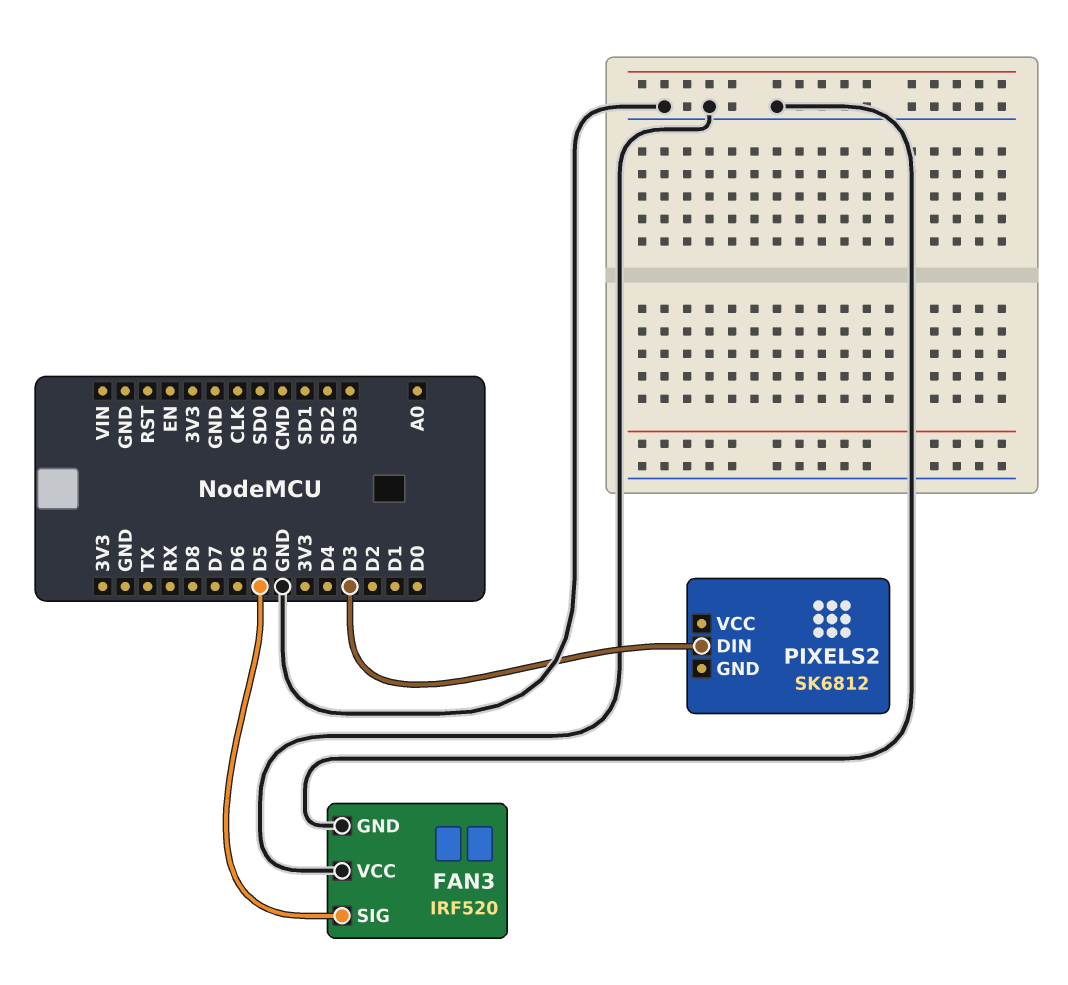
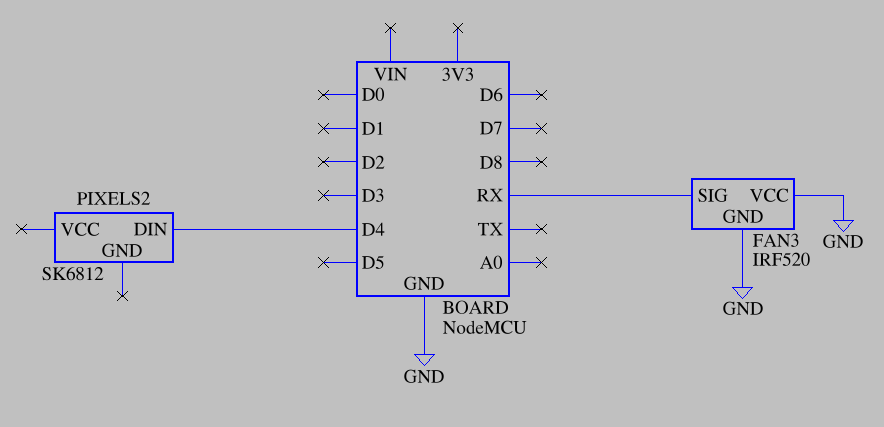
FAN3 pin SIG: D5 -> RX
PIXELS2 pin DIN: D3 -> D4

